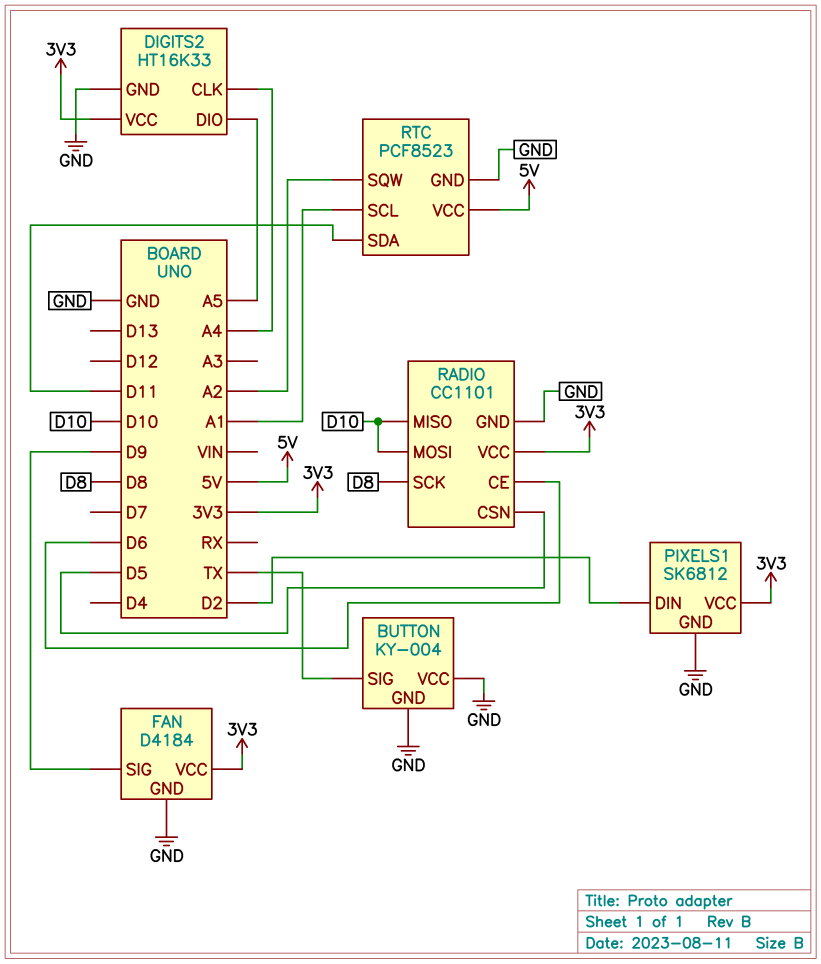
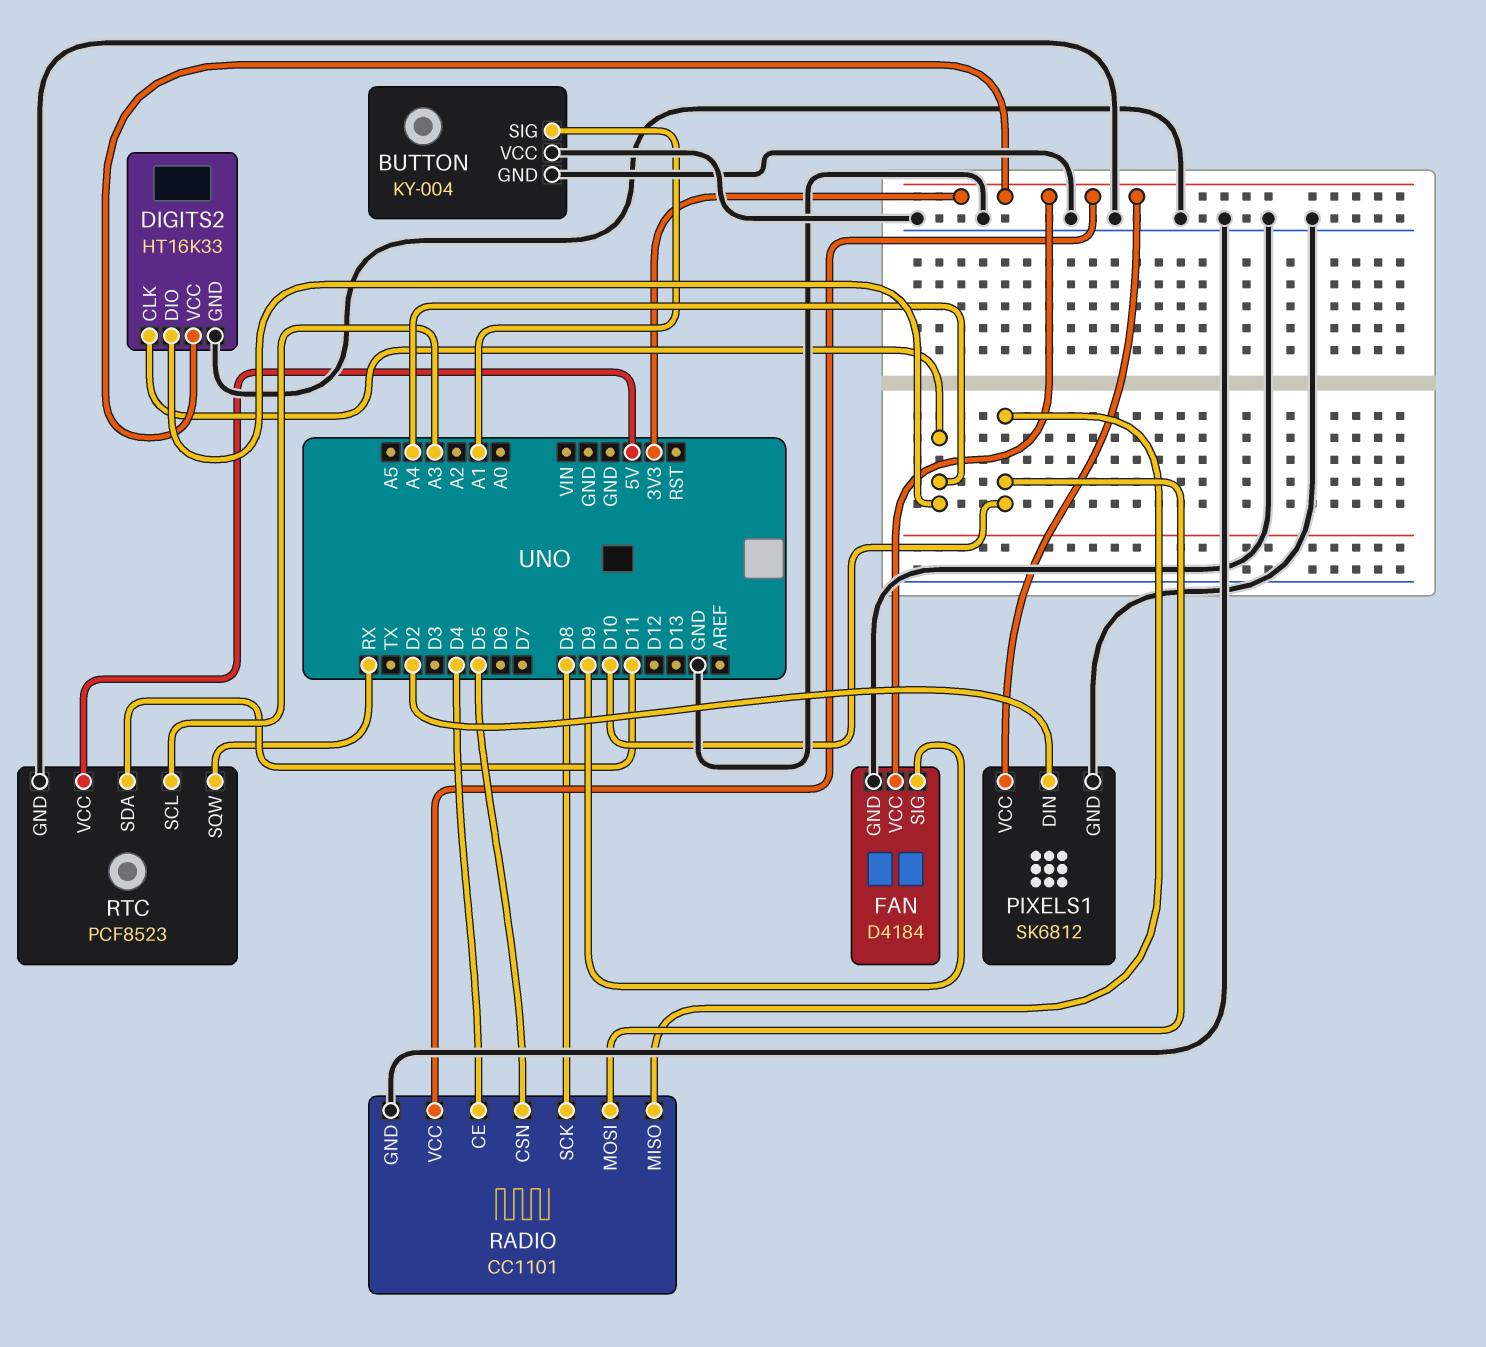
BUTTON pin SIG: TX -> A1
DIGITS2 pin DIO: A5 -> A4
RADIO pin CE: D6 -> D4
RTC pin SCL: A1 -> A3
RTC pin SQW: A2 -> RX

